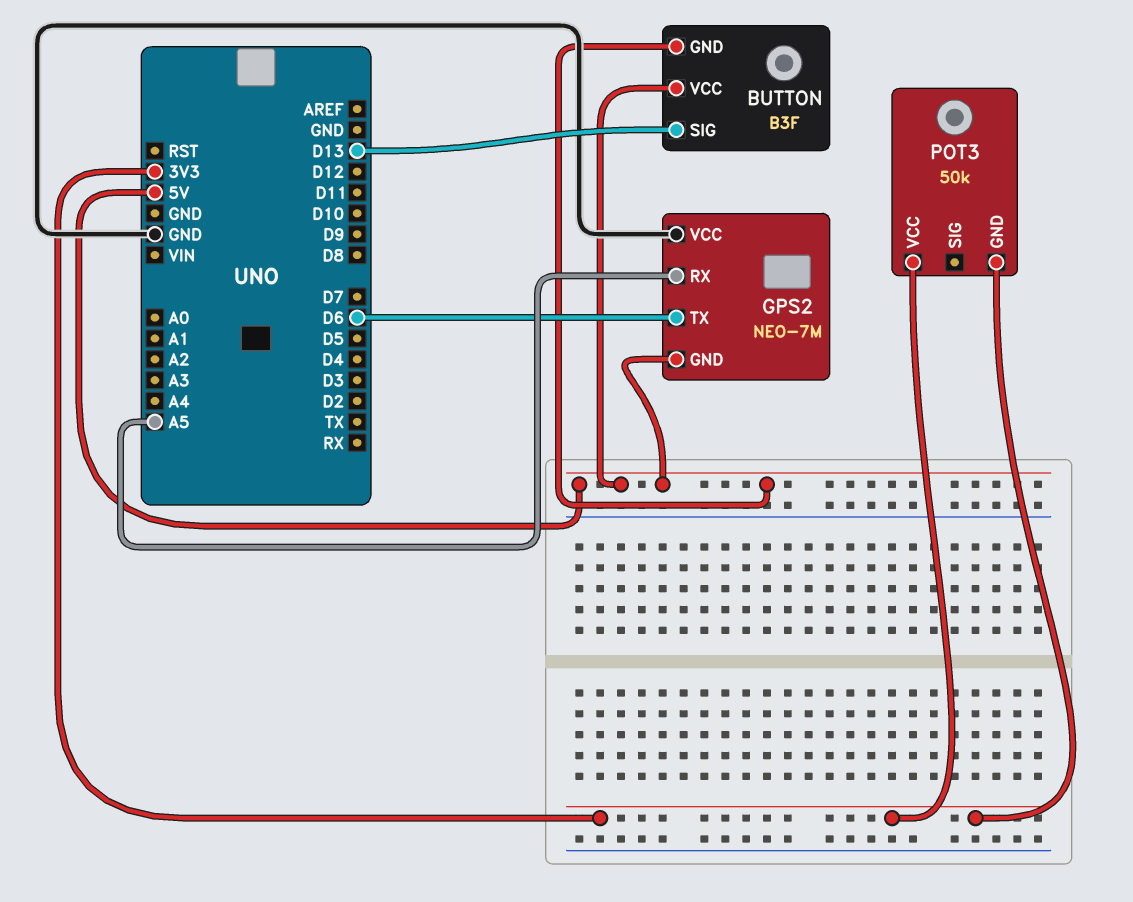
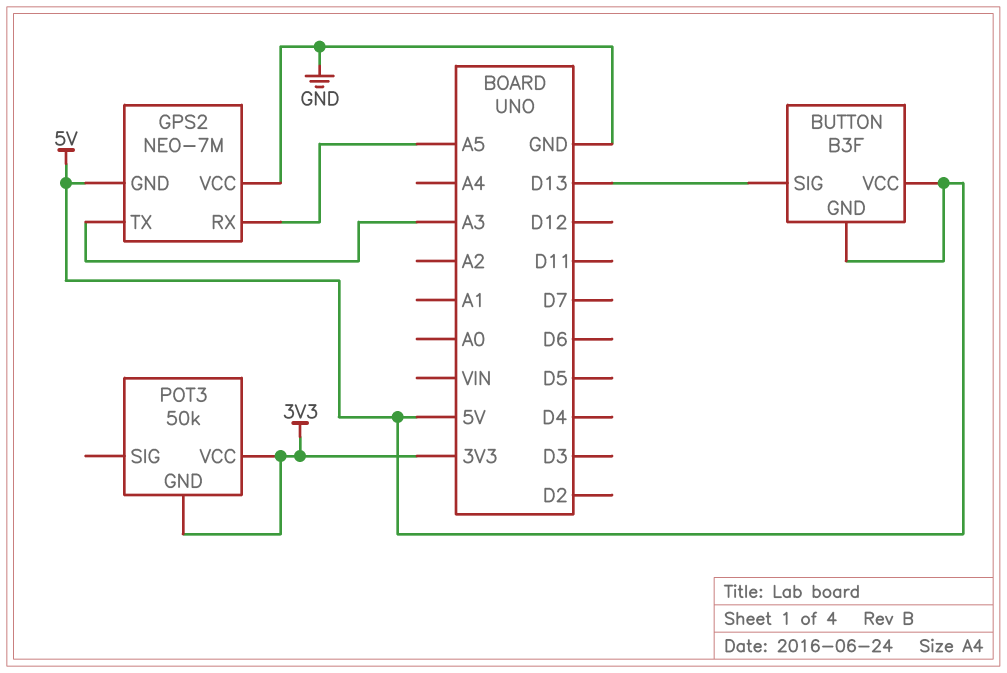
GPS2 pin TX: D6 -> A3

